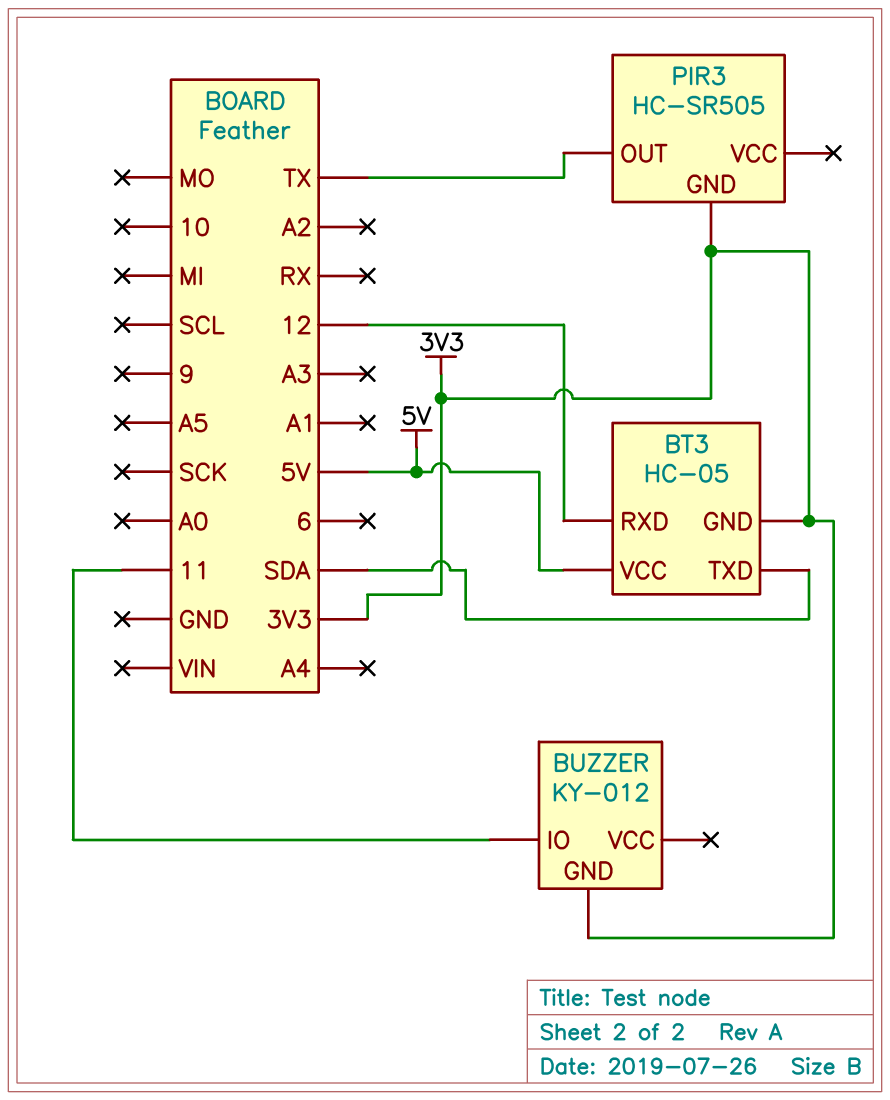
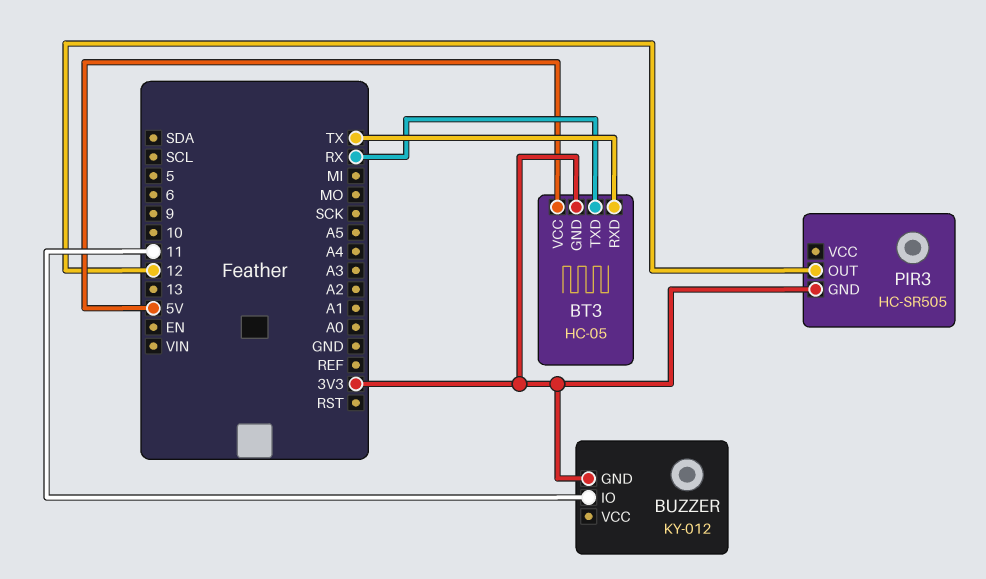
BT3 pin RXD: 12 -> TX
BT3 pin TXD: SDA -> RX
PIR3 pin OUT: TX -> 12

